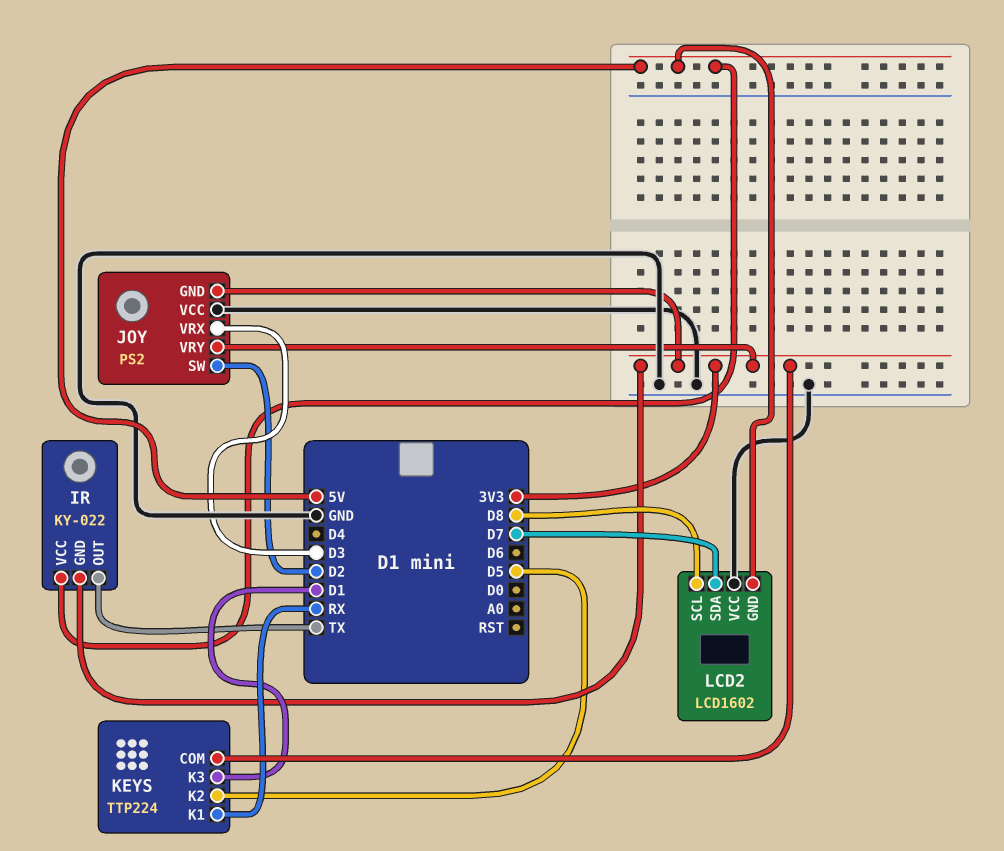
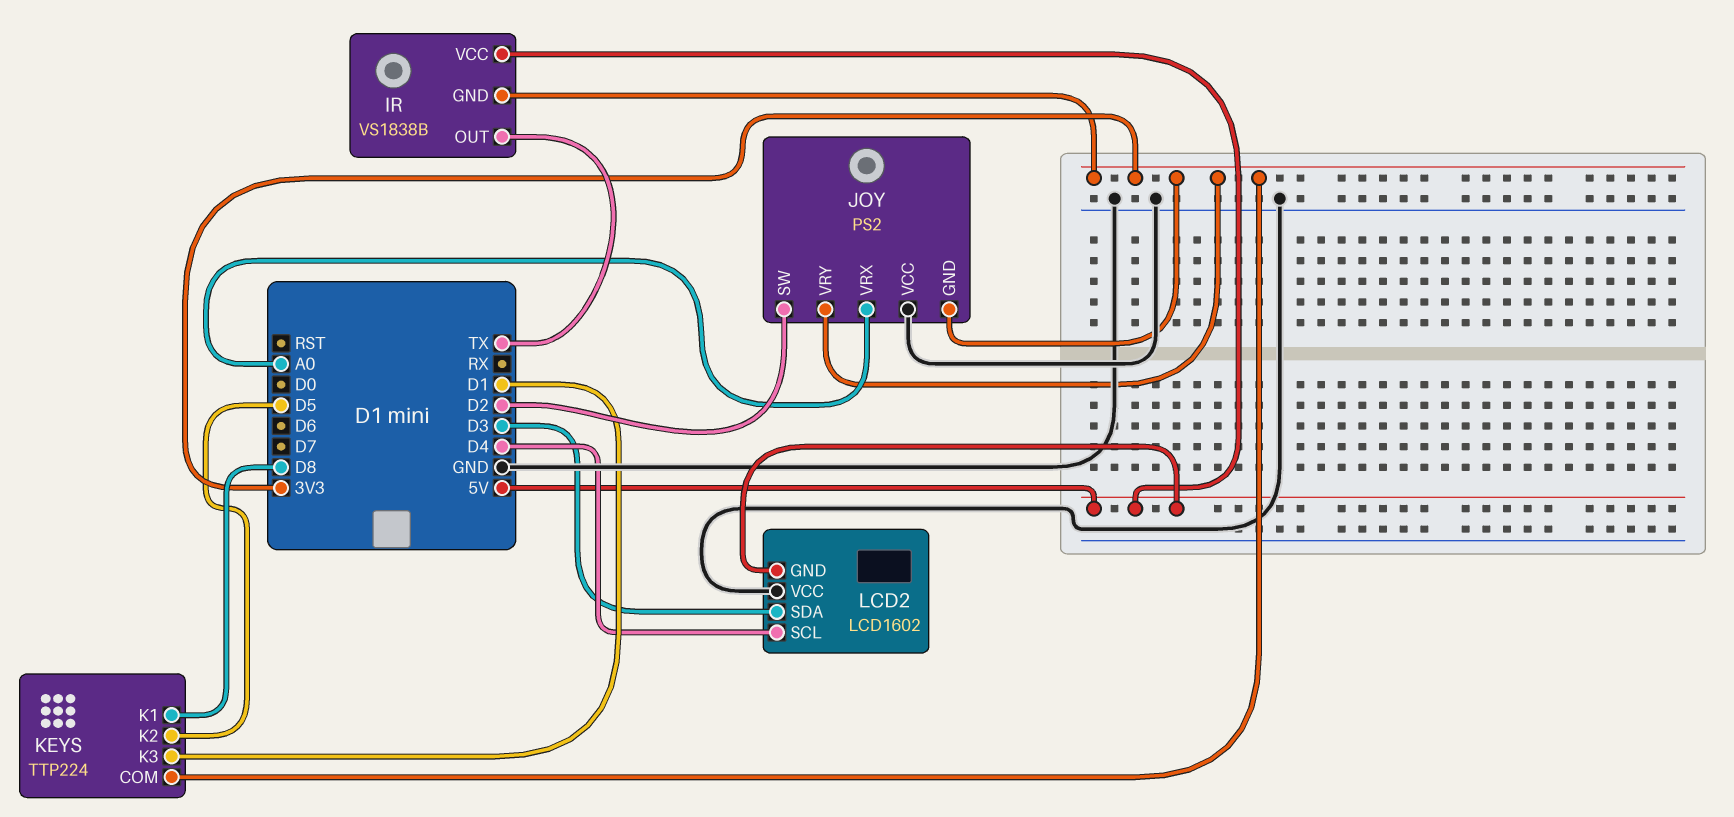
IR: KY-022 -> VS1838B
JOY pin VRX: D3 -> A0
KEYS pin K1: RX -> D8
LCD2 pin SCL: D8 -> D4
LCD2 pin SDA: D7 -> D3

